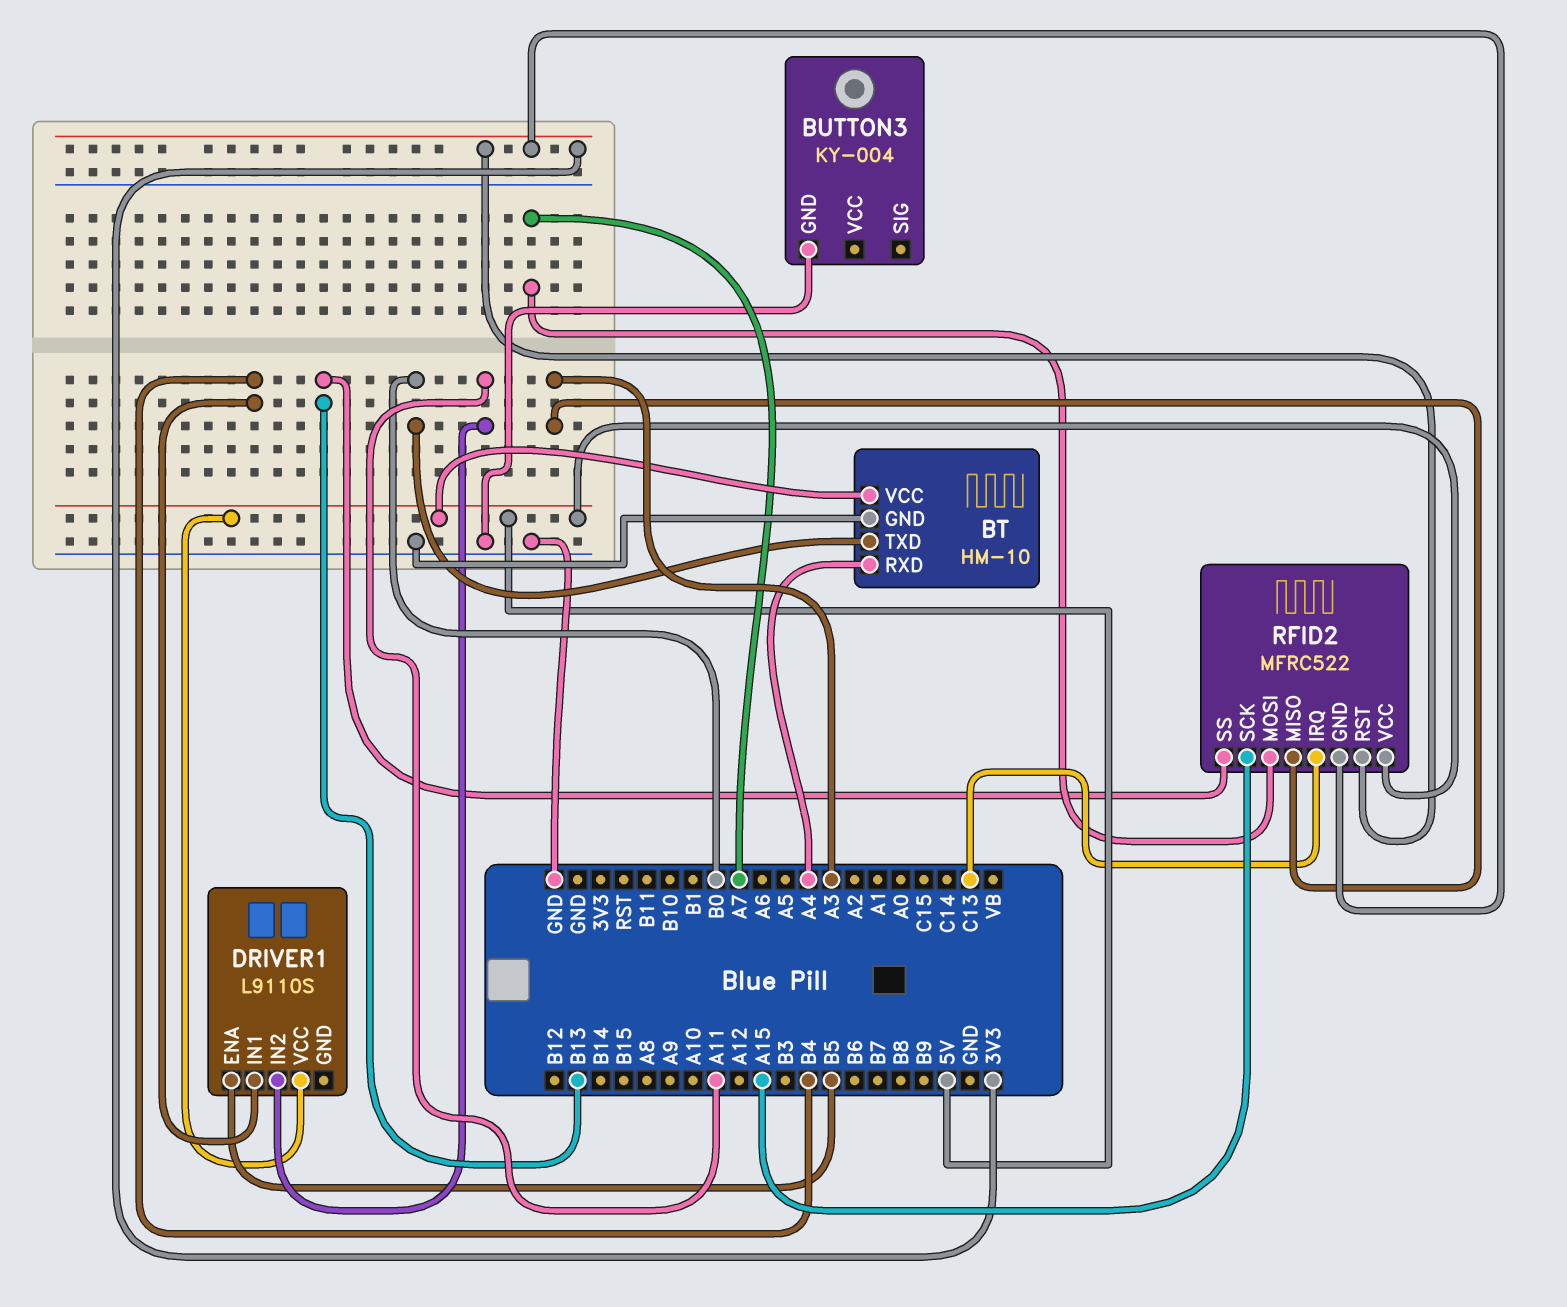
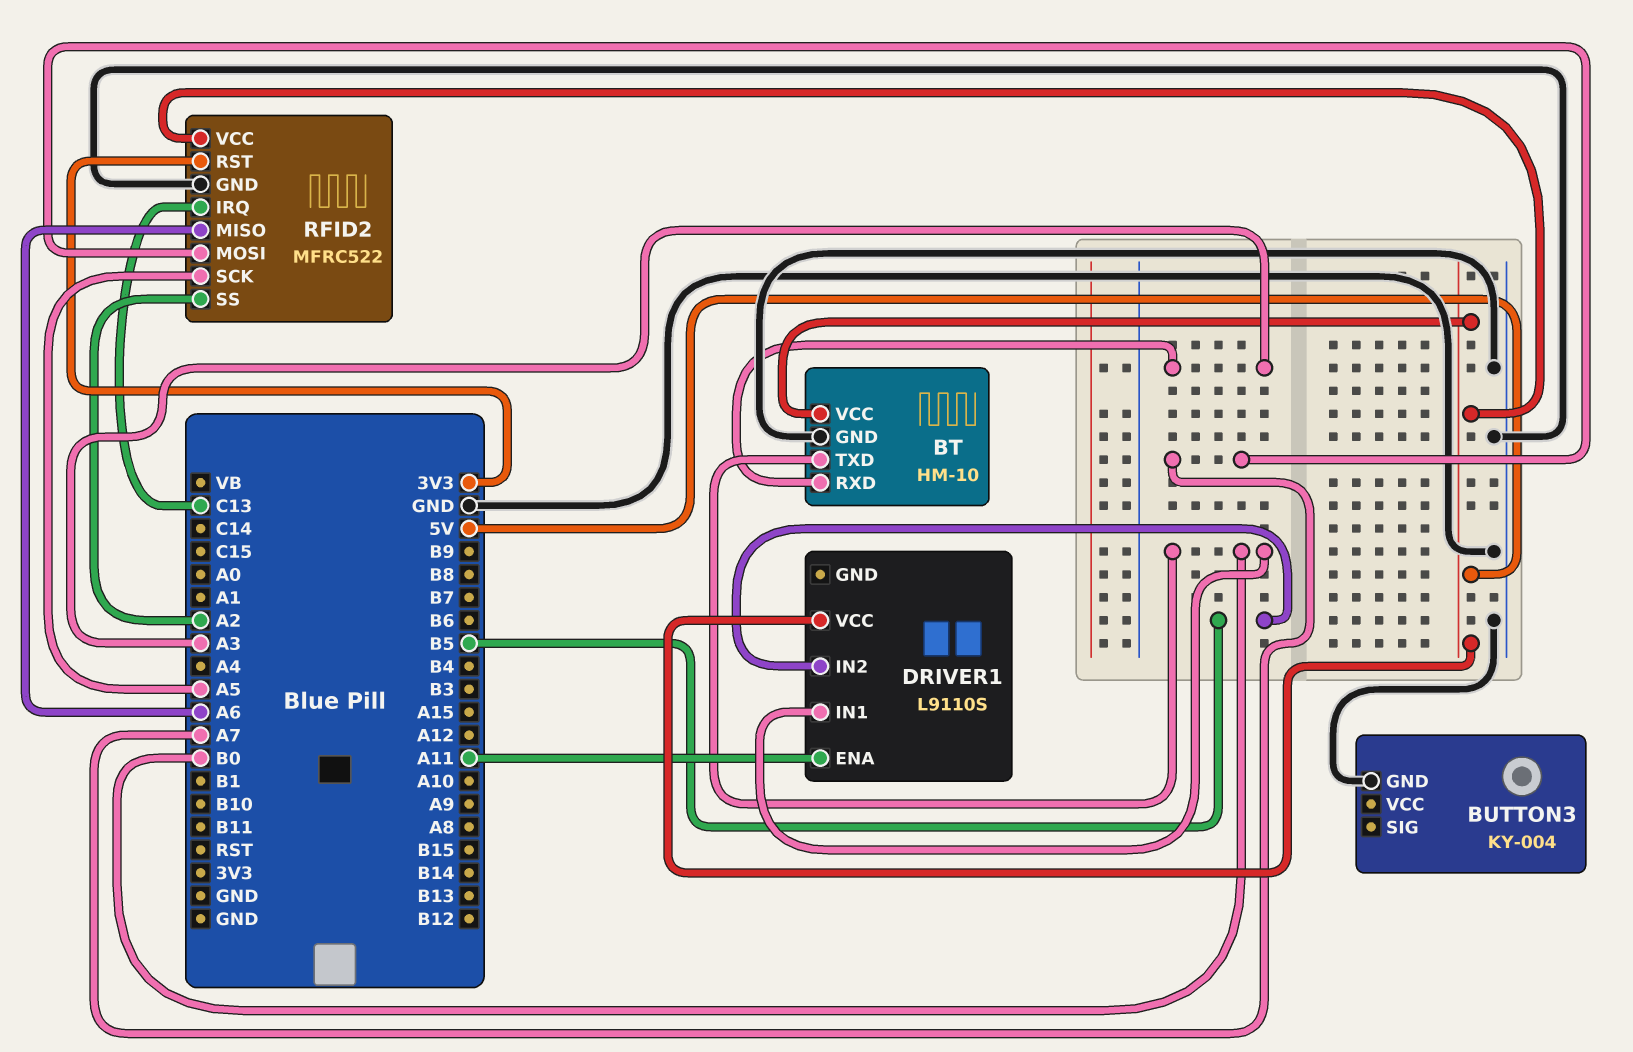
BT pin RXD: A4 -> A3
DRIVER1 pin ENA: B5 -> A11
DRIVER1 pin IN1: B4 -> B0
DRIVER1 pin IN2: A11 -> B5
RFID2 pin GND: 3V3 -> GND
RFID2 pin MISO: A3 -> A6
RFID2 pin SCK: A15 -> A5
RFID2 pin SS: B13 -> A2

